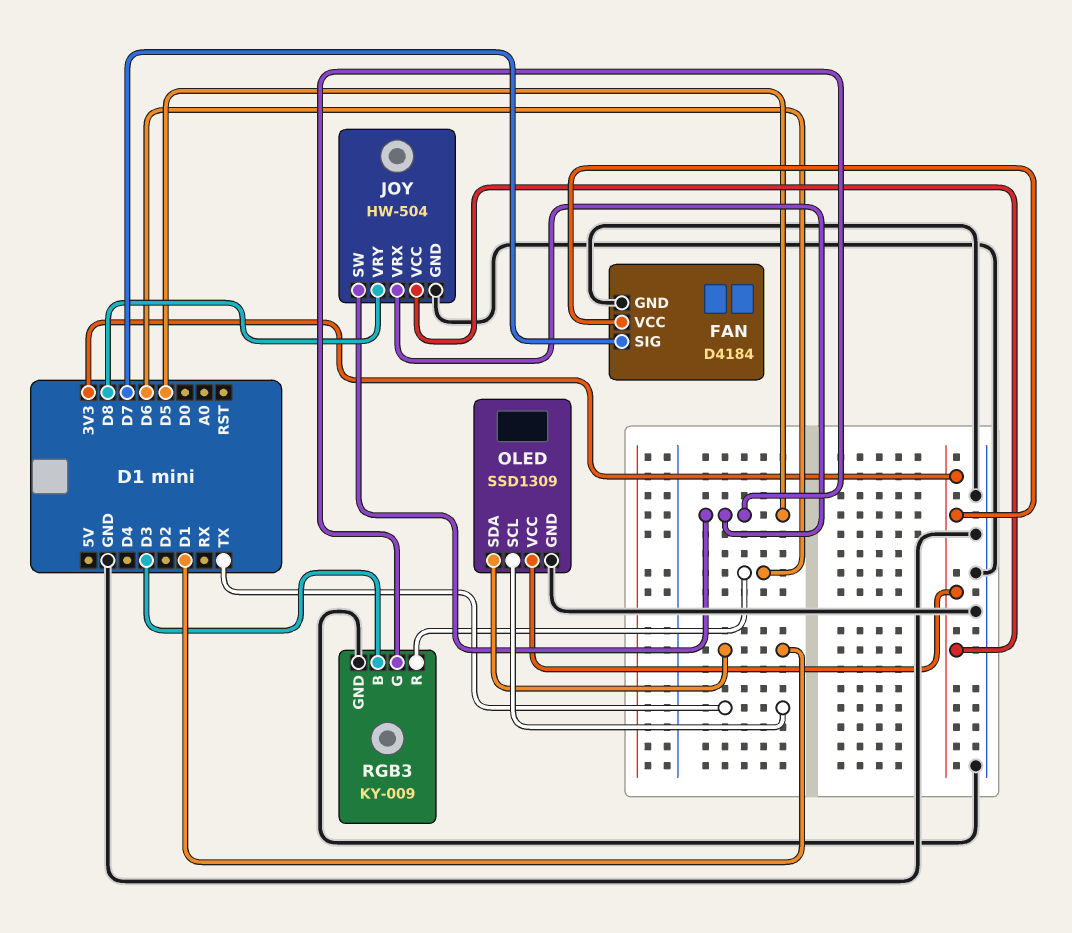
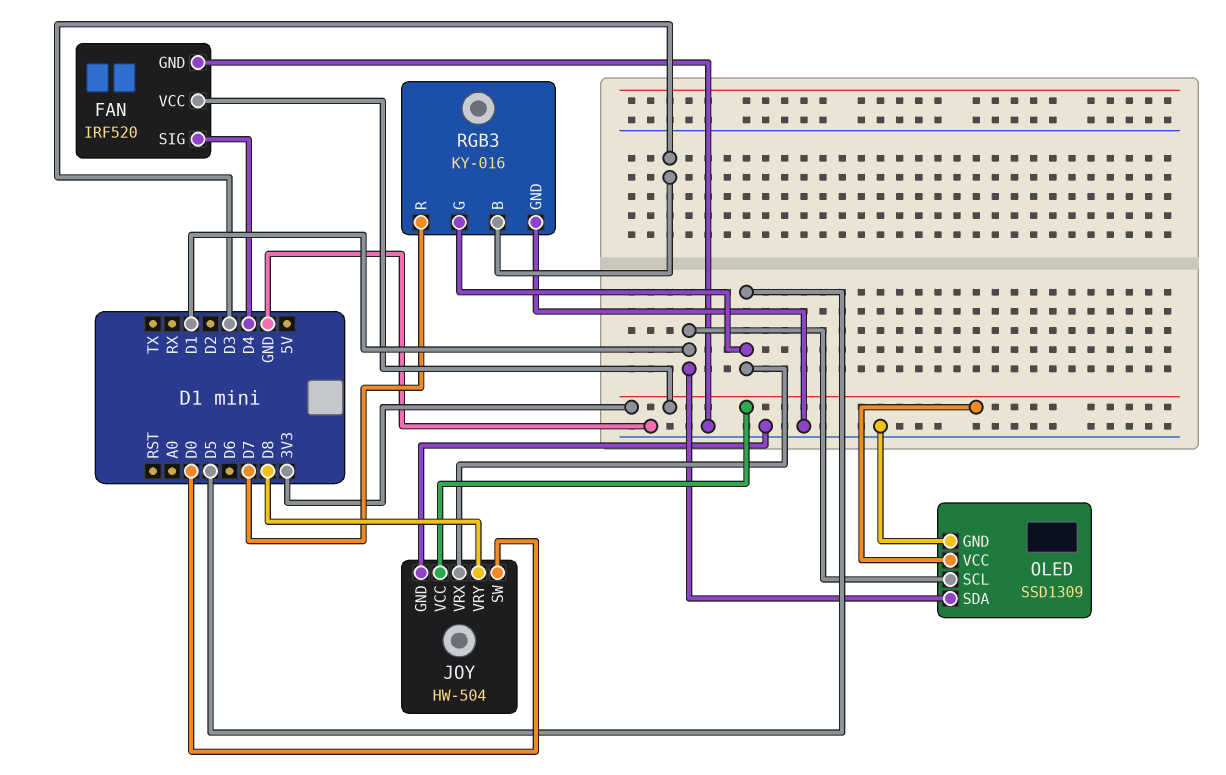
FAN: D4184 -> IRF520
FAN pin SIG: D7 -> D4
JOY pin SW: D5 -> D0
OLED pin SCL: TX -> D1
RGB3: KY-009 -> KY-016
RGB3 pin R: D6 -> D7

